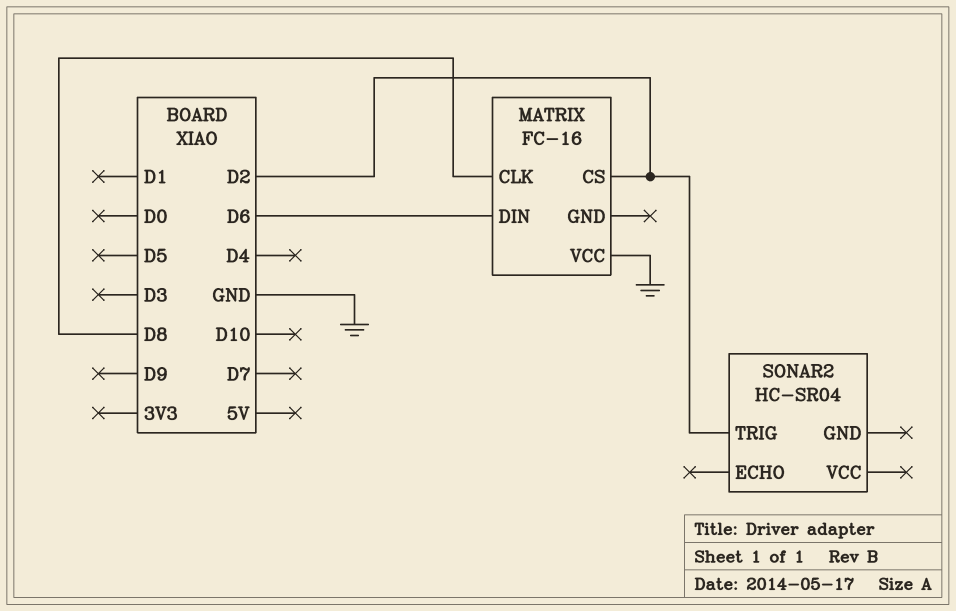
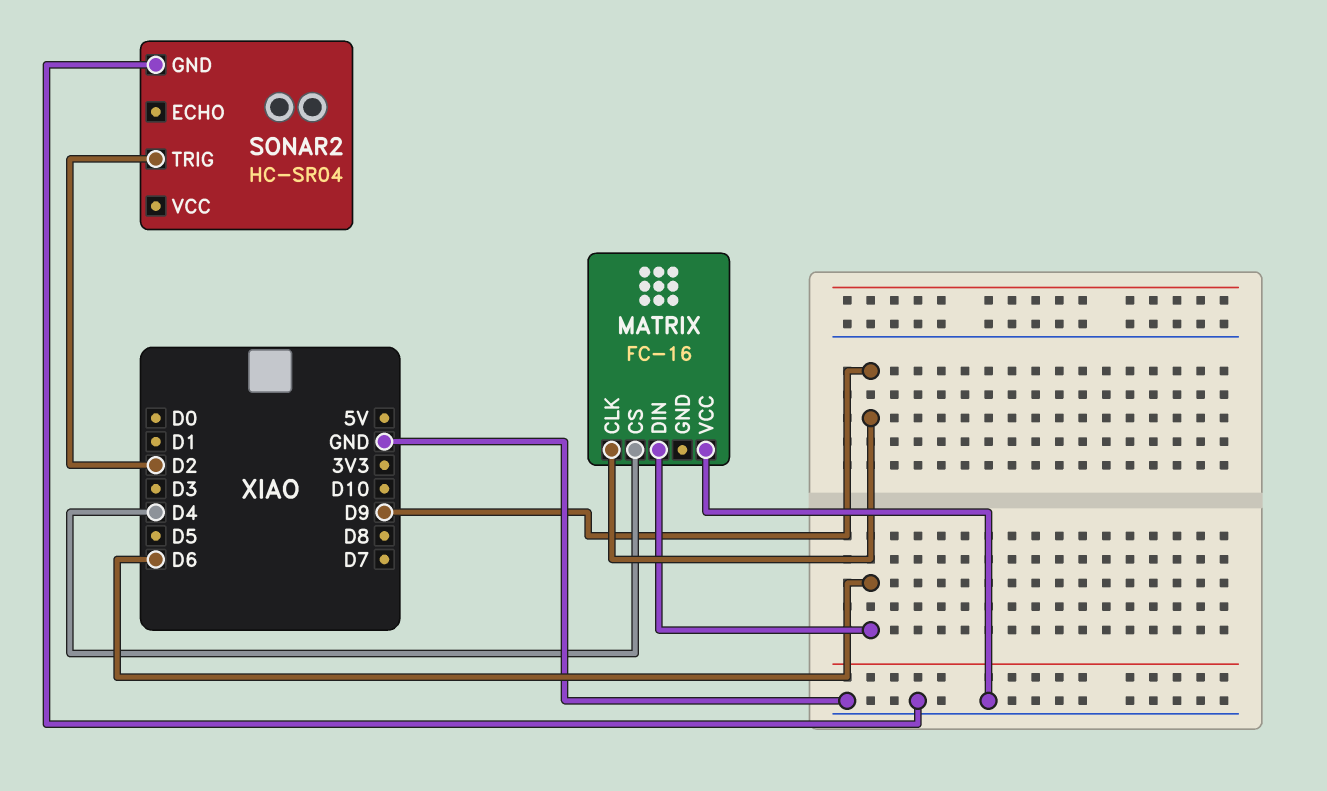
MATRIX pin CLK: D8 -> D9
MATRIX pin CS: D2 -> D4
SONAR2 pin GND: none -> GND

